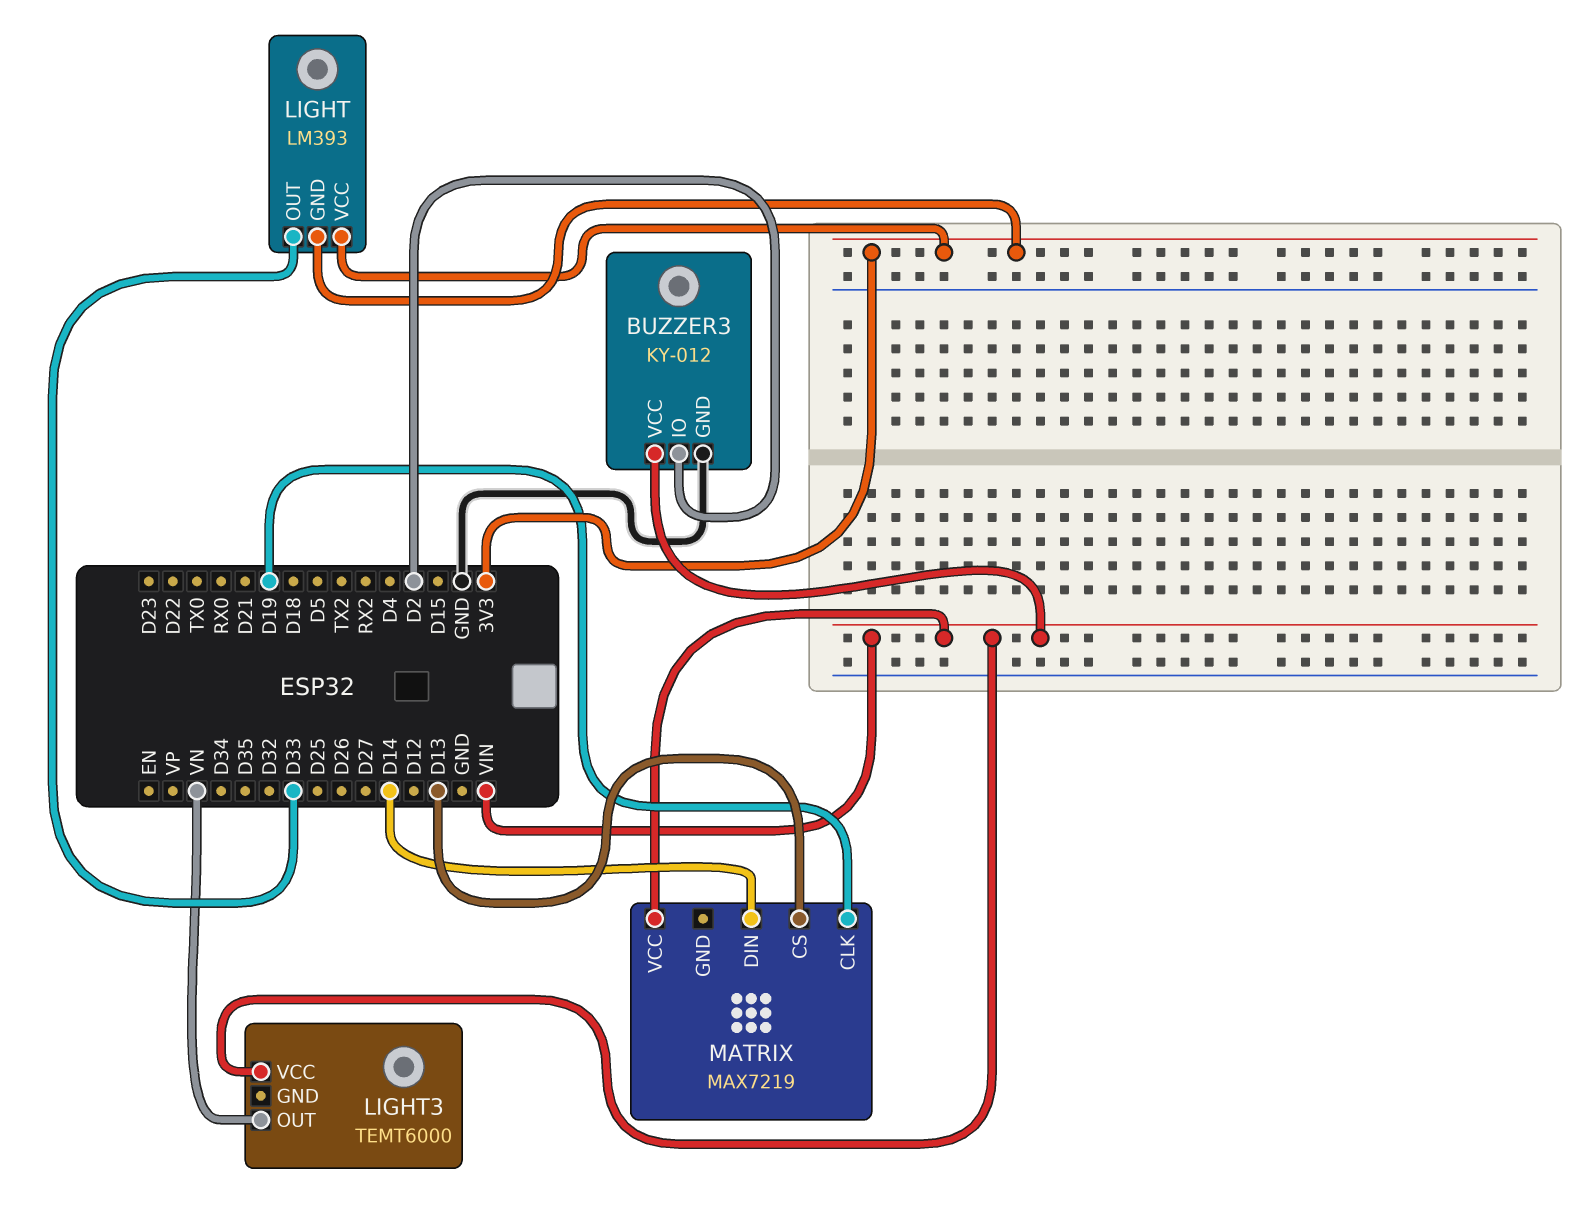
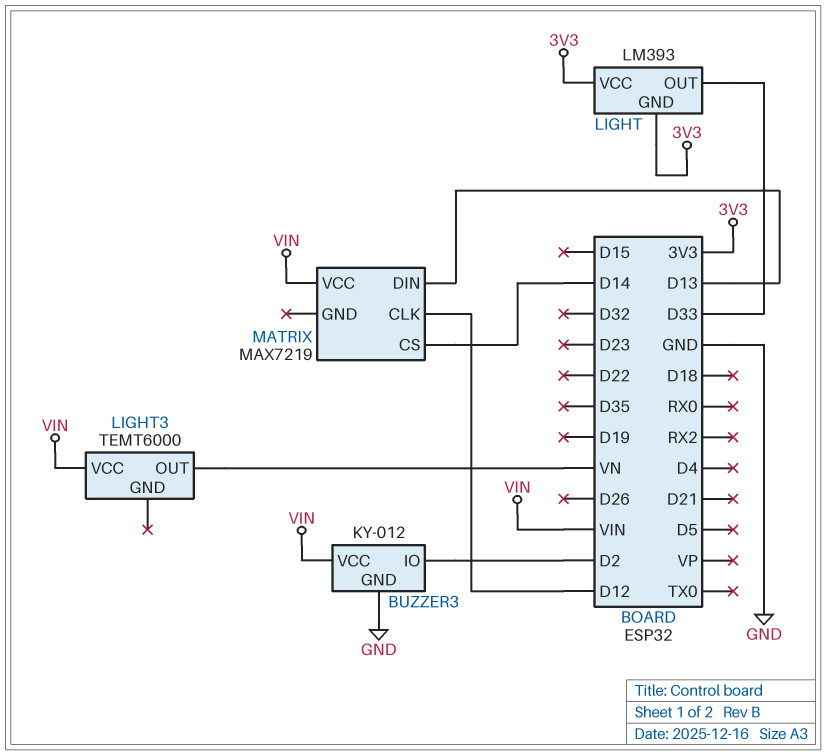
MATRIX pin CLK: D19 -> D12
MATRIX pin CS: D13 -> D14
MATRIX pin DIN: D14 -> D13

